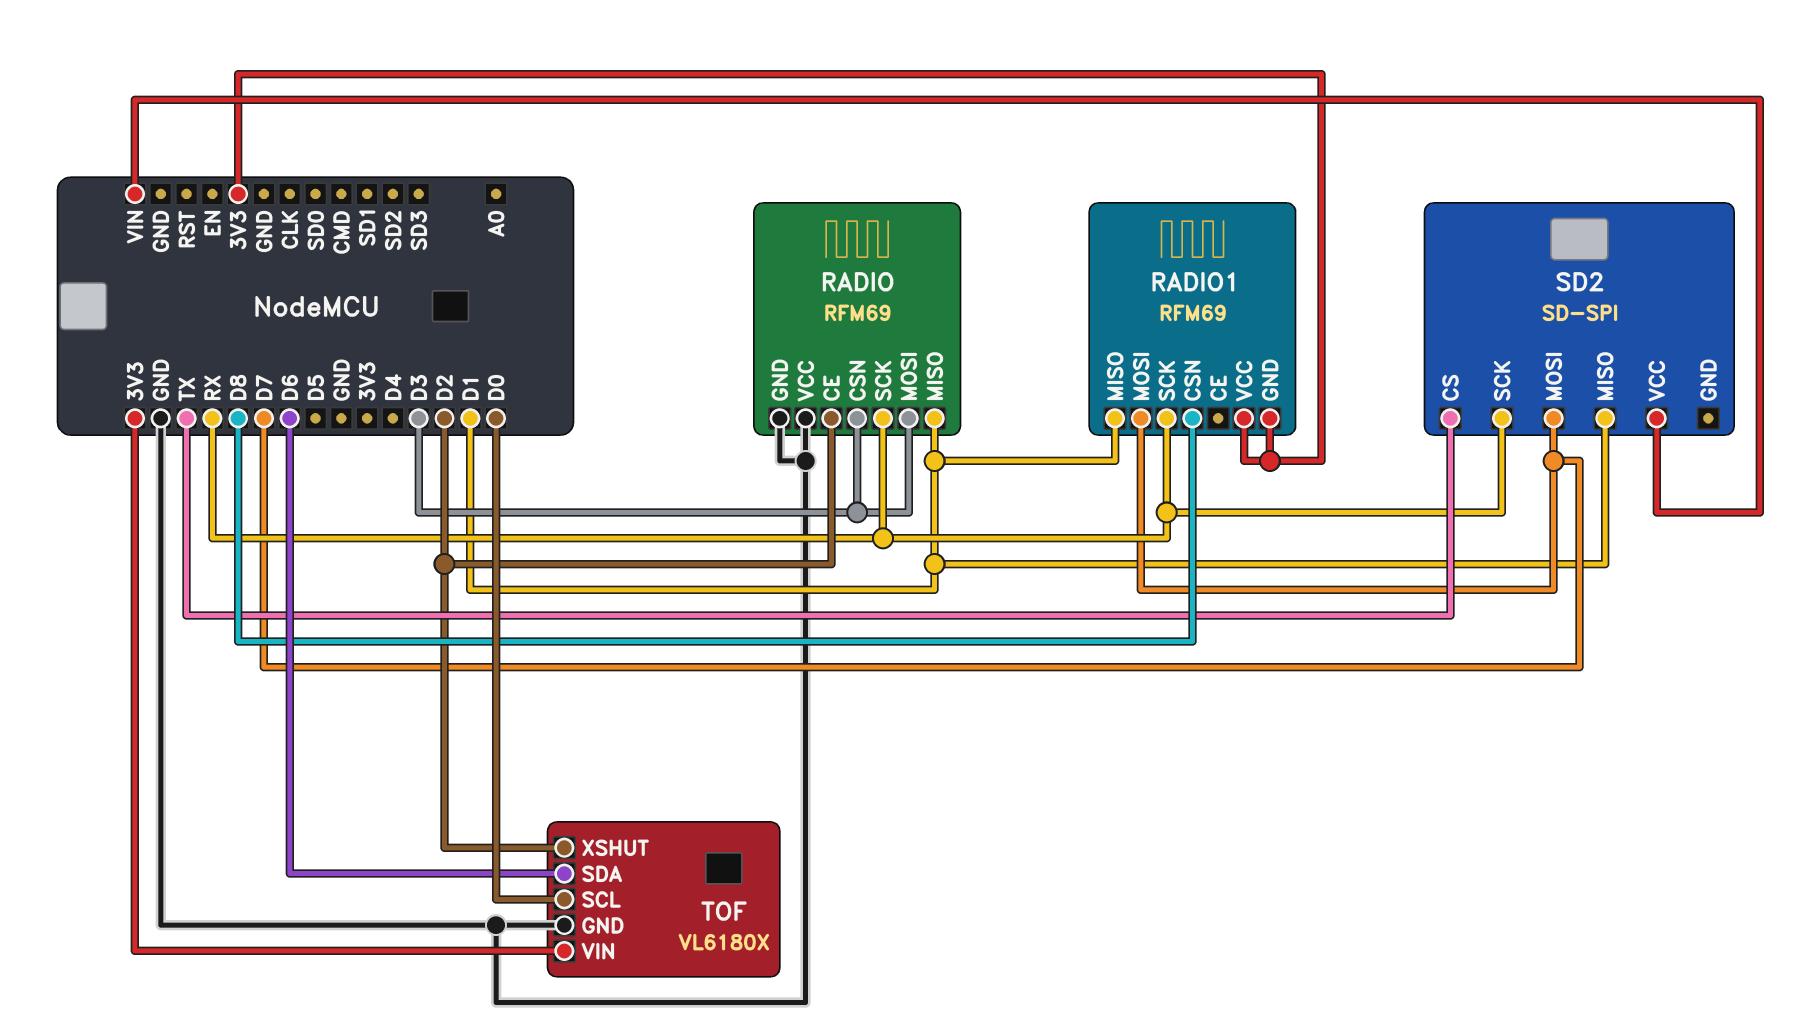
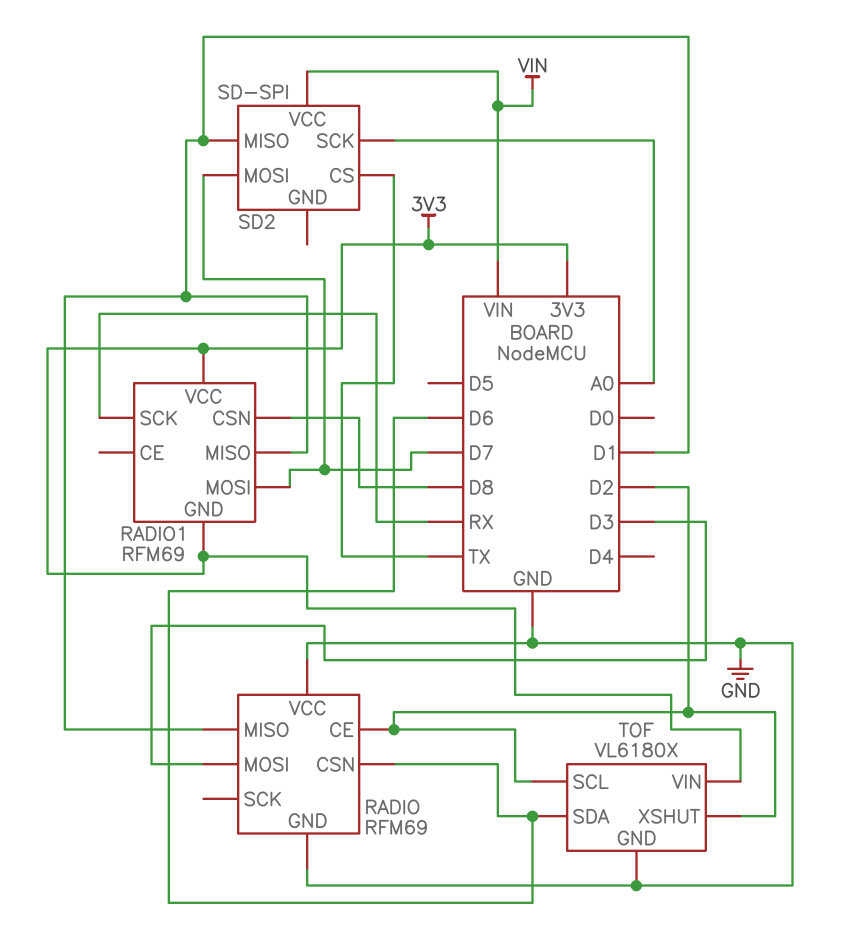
RADIO pin CSN: D3 -> D6
RADIO pin SCK: RX -> none
SD2 pin SCK: RX -> A0
TOF pin SCL: D0 -> D2

